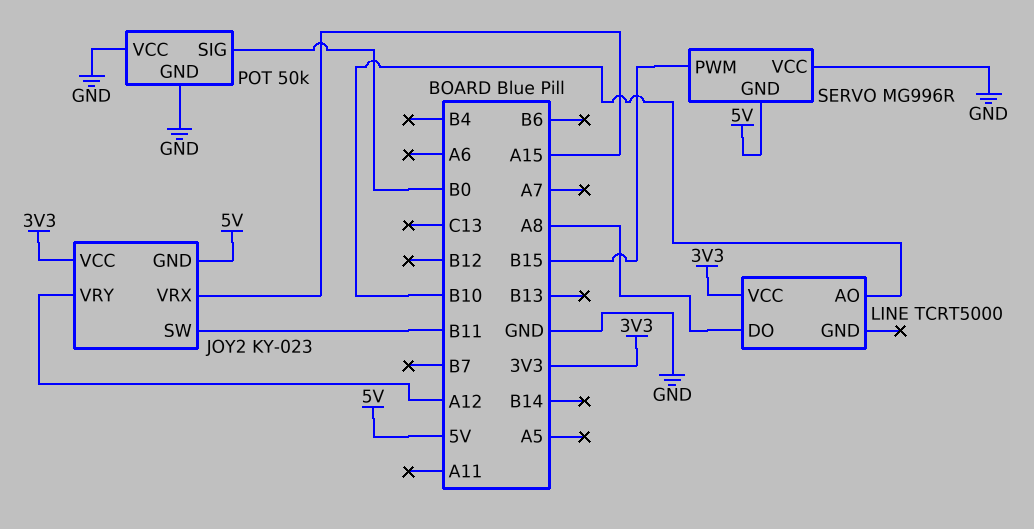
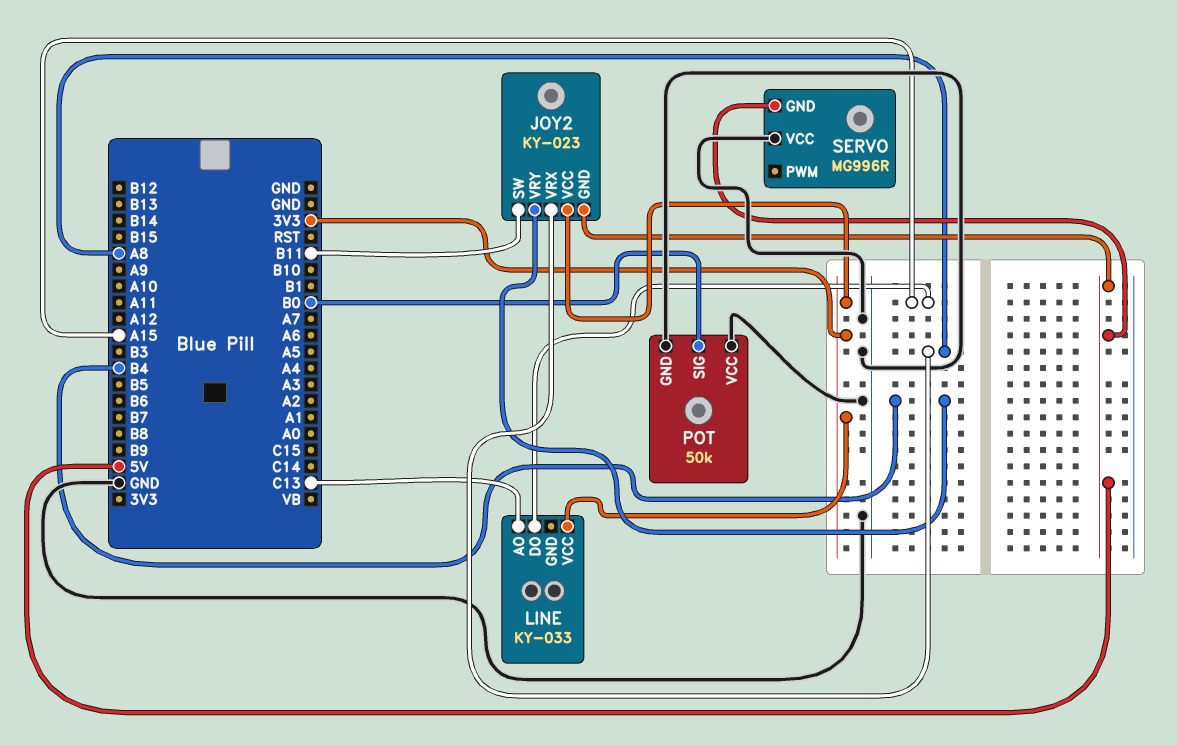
JOY2 pin VRX: A15 -> A8
JOY2 pin VRY: A12 -> B4
LINE: TCRT5000 -> KY-033
LINE pin AO: B10 -> C13
LINE pin DO: A8 -> A15
SERVO pin PWM: B15 -> none

